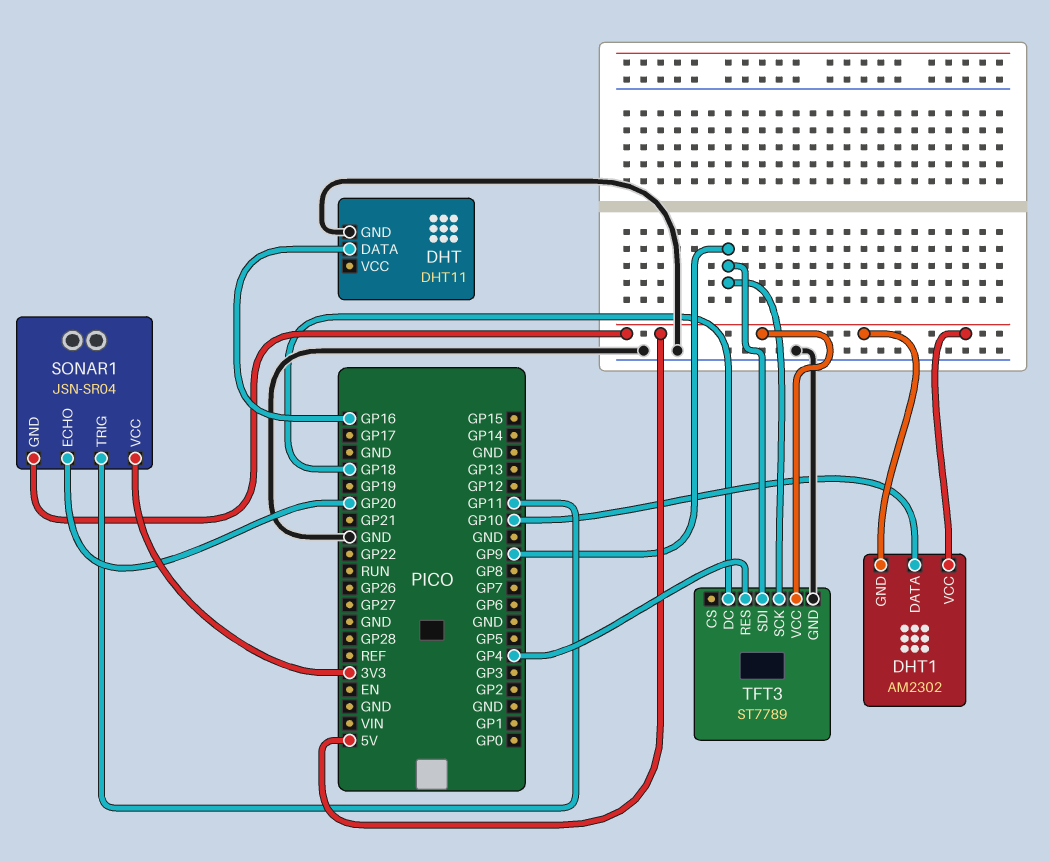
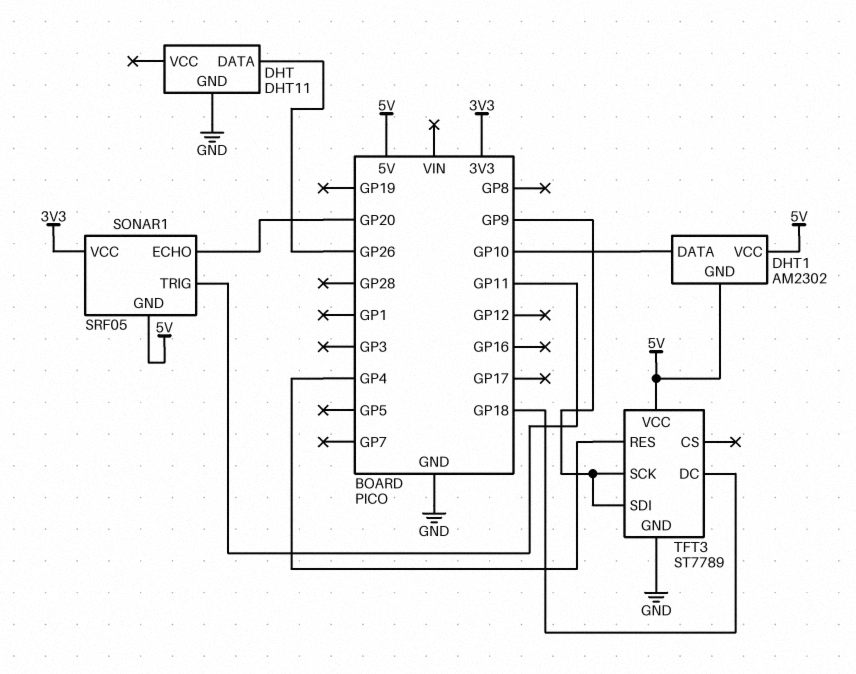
DHT pin DATA: GP16 -> GP26
SONAR1: JSN-SR04 -> SRF05

